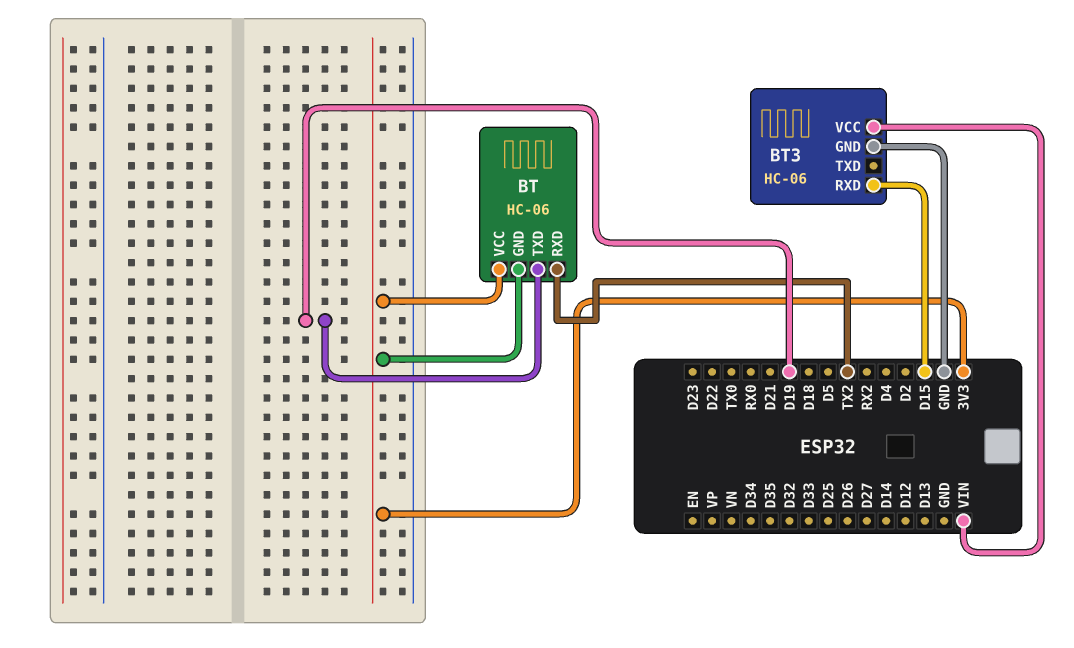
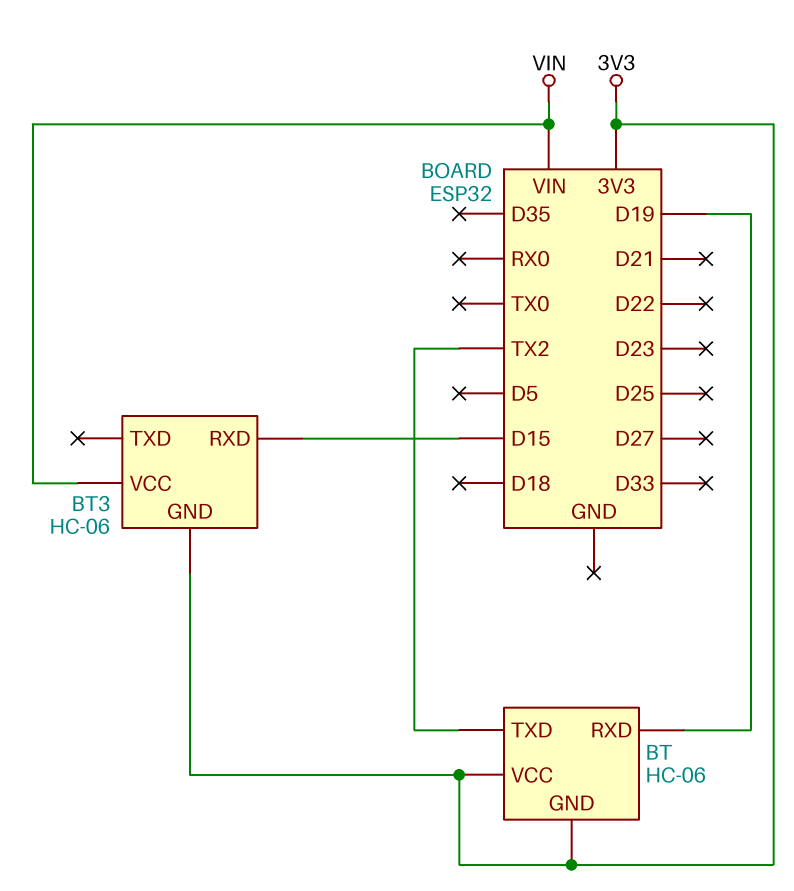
BT pin RXD: TX2 -> D19
BT pin TXD: D19 -> TX2
BT3 pin GND: GND -> 3V3

